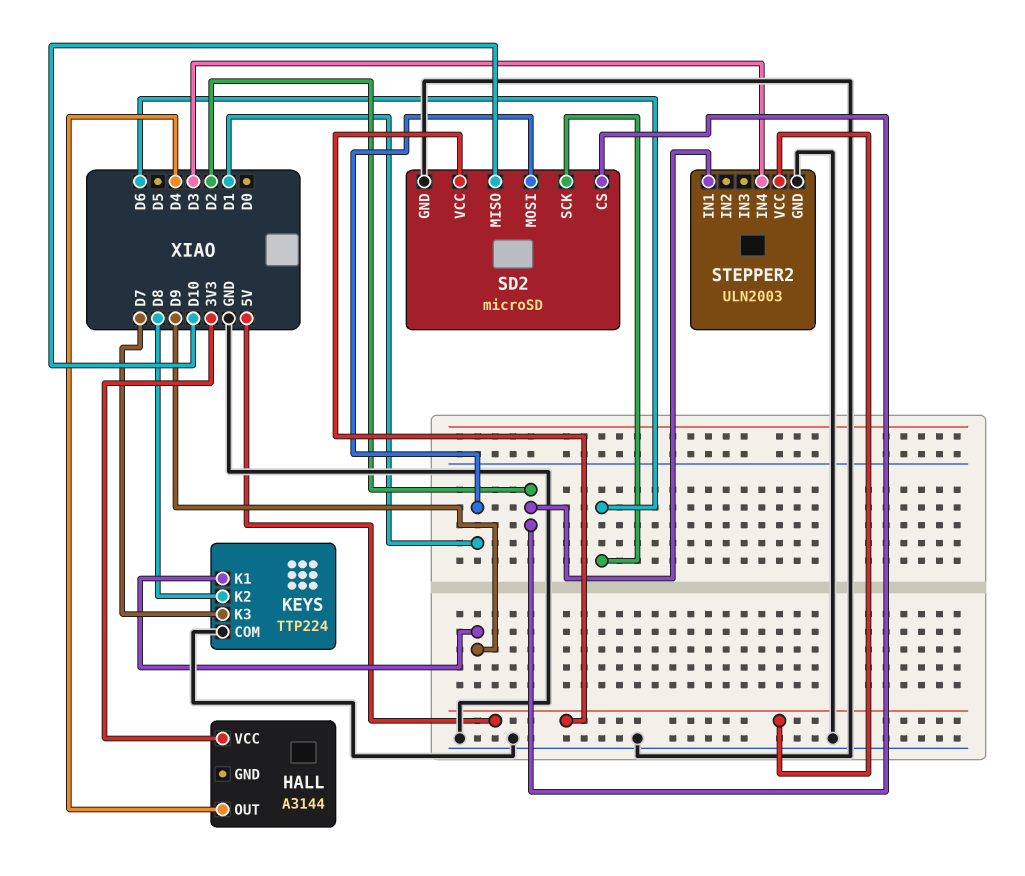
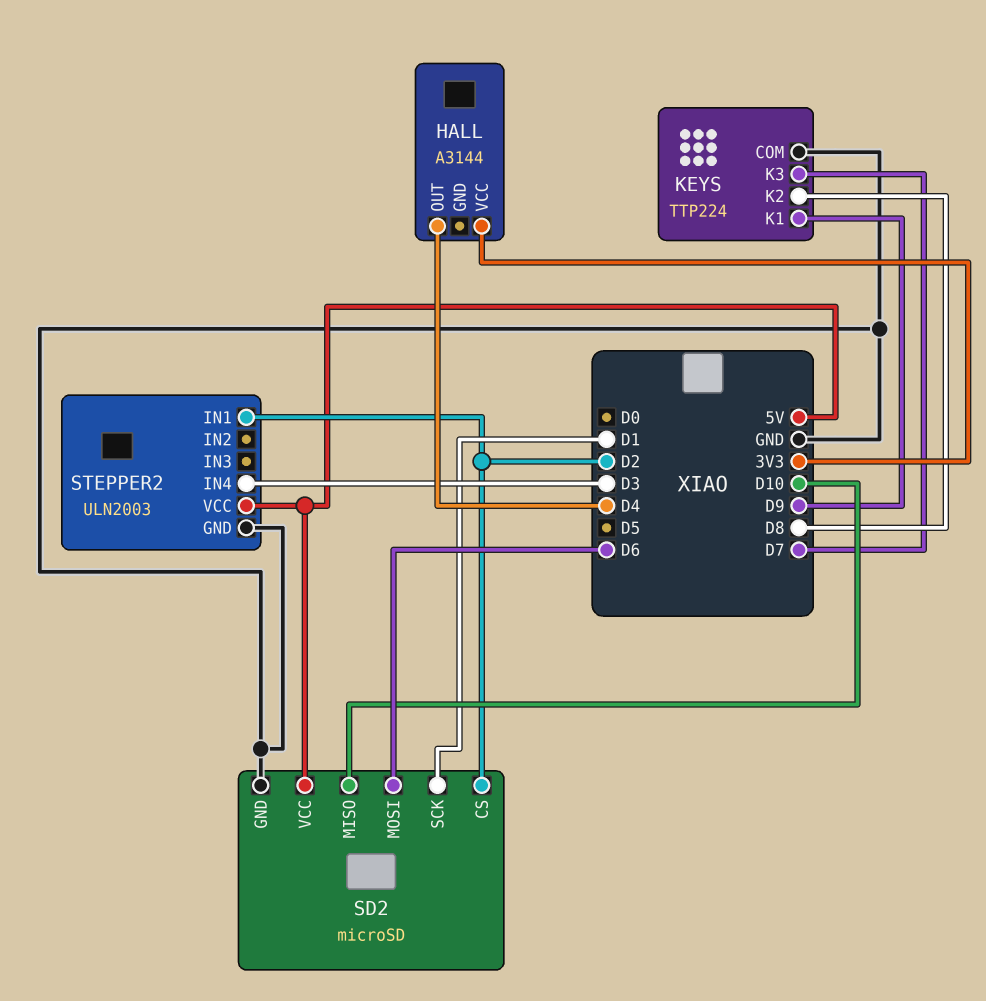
SD2 pin MOSI: D1 -> D6
SD2 pin SCK: D6 -> D1

